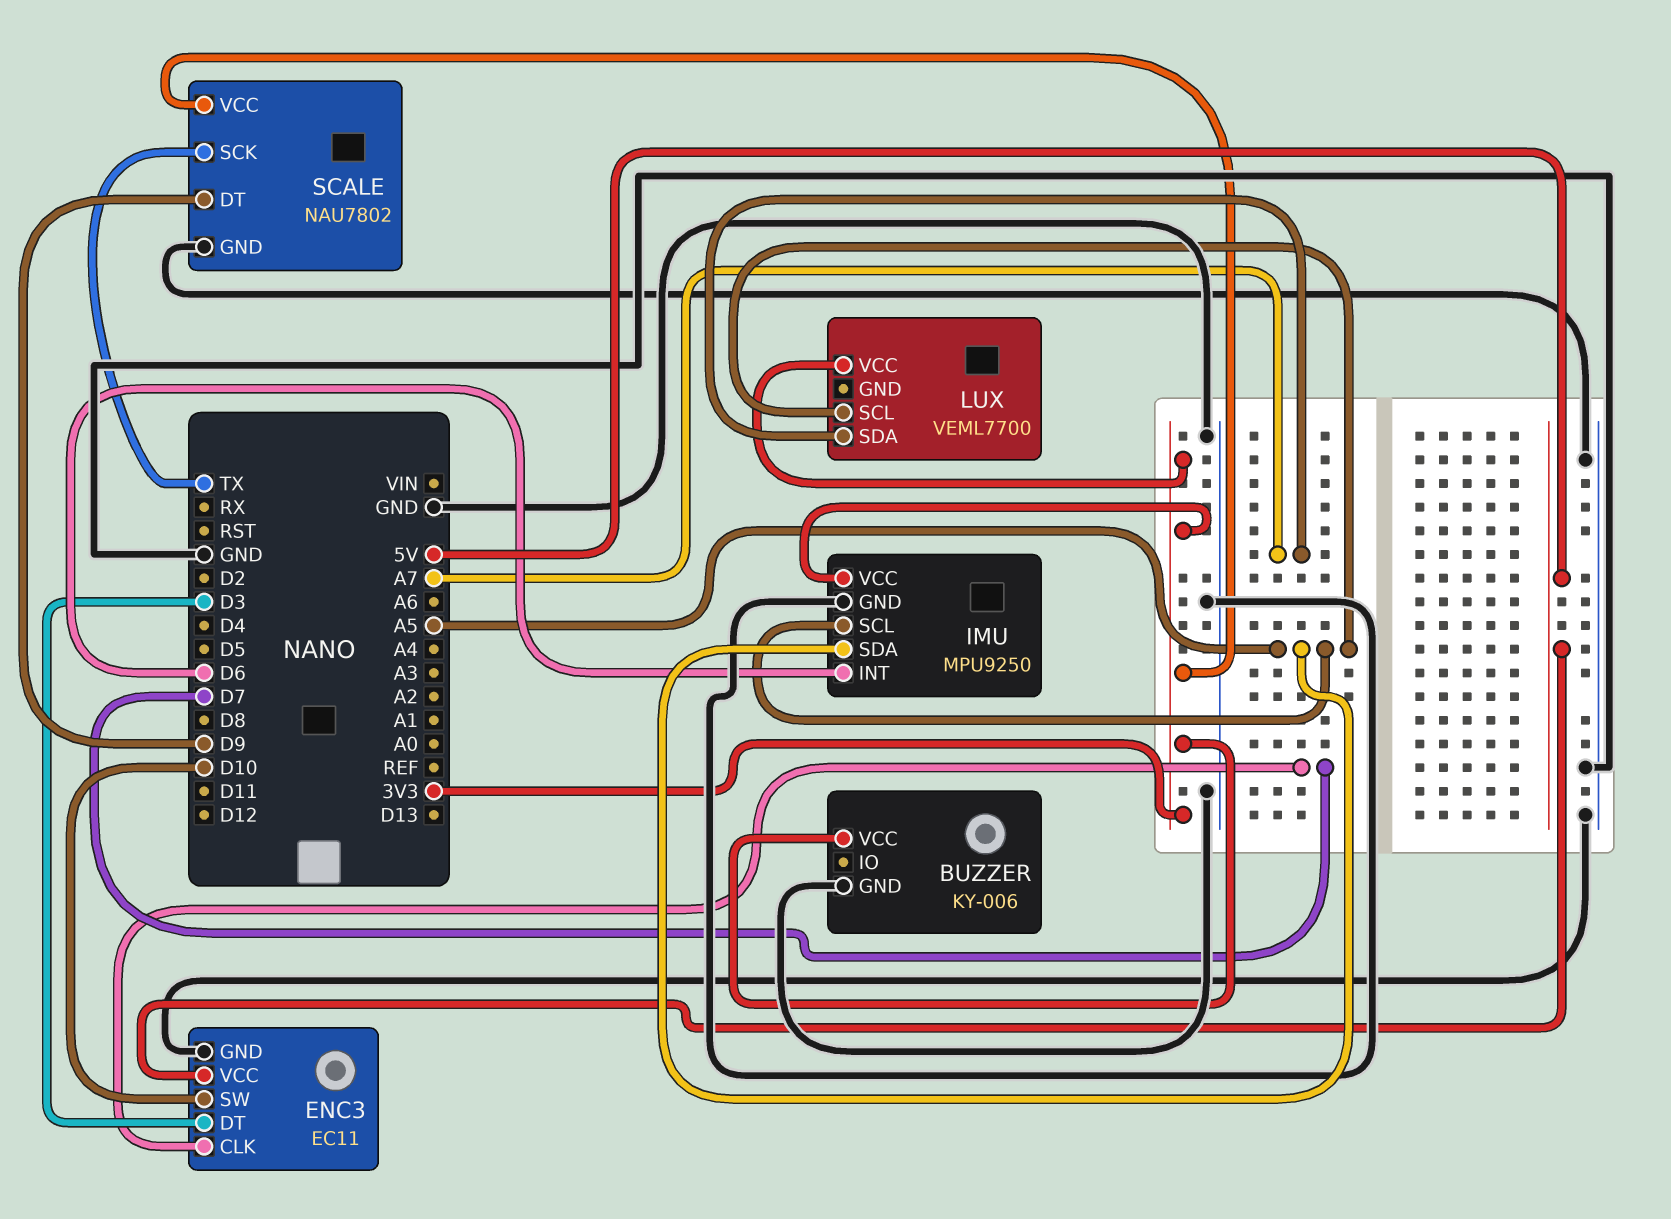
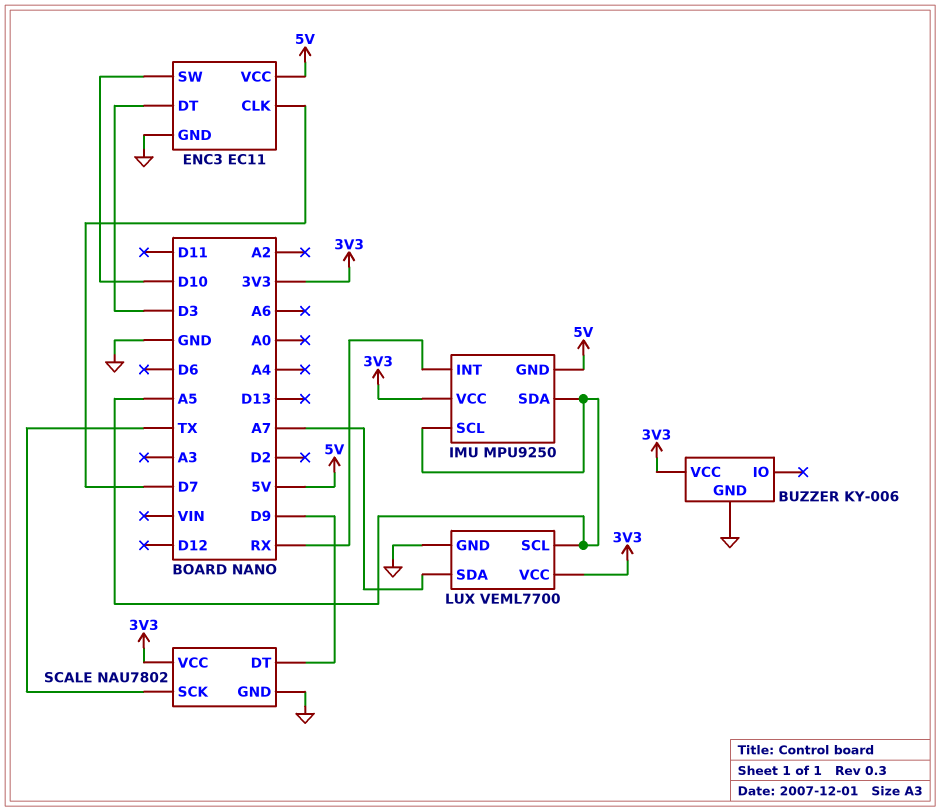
IMU pin GND: GND -> 5V
IMU pin INT: D6 -> RX
LUX pin GND: none -> GND

